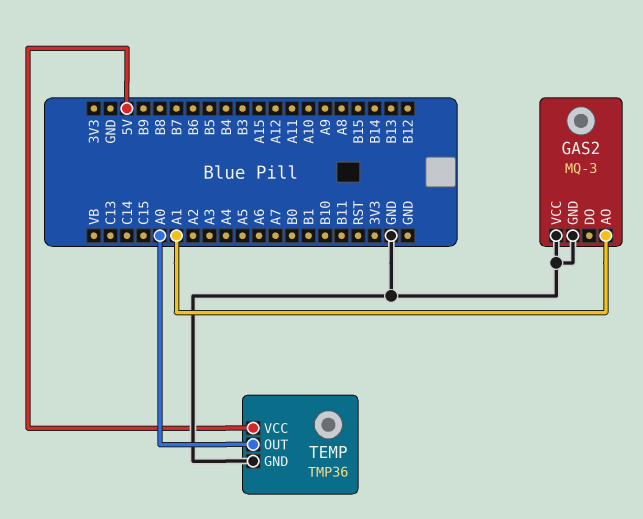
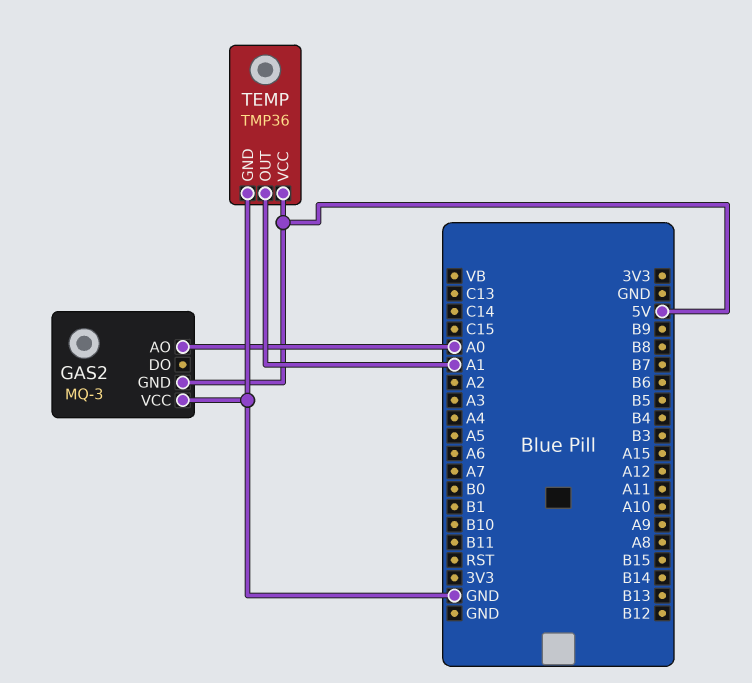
GAS2 pin AO: A1 -> A0
GAS2 pin GND: GND -> 5V
TEMP pin OUT: A0 -> A1

